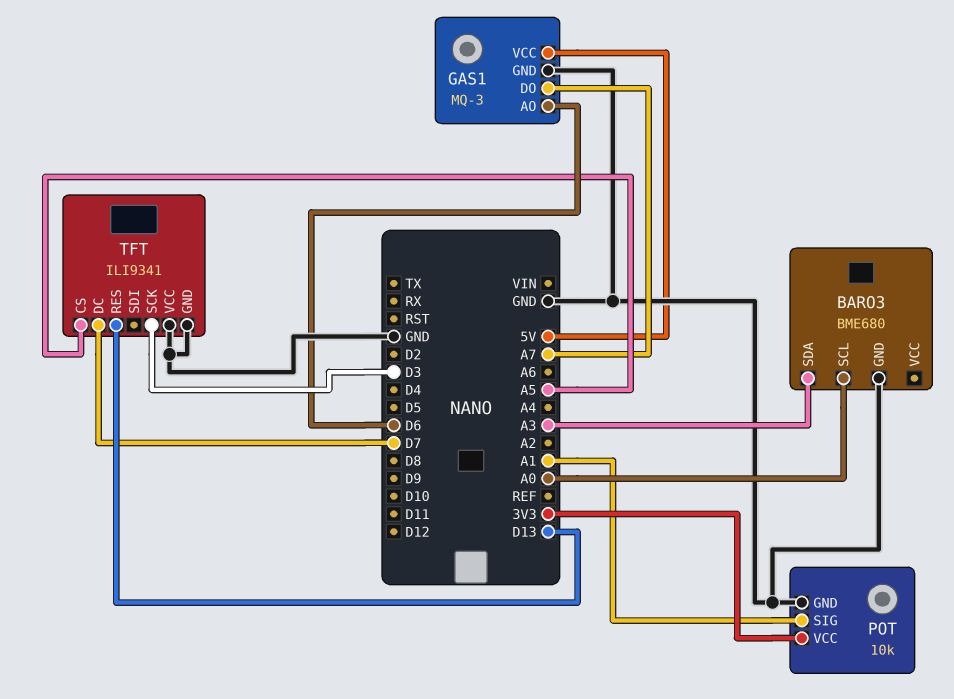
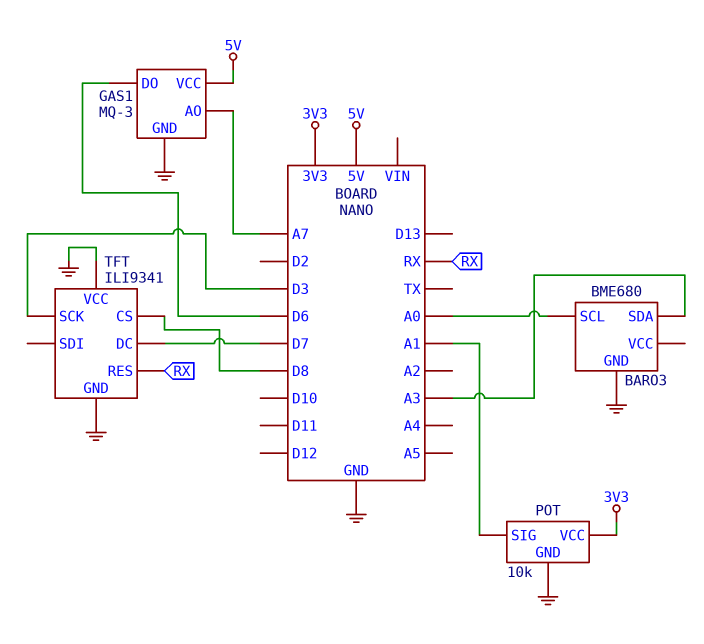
GAS1 pin AO: D6 -> A7
GAS1 pin DO: A7 -> D6
TFT pin CS: A5 -> D8
TFT pin RES: D13 -> RX

